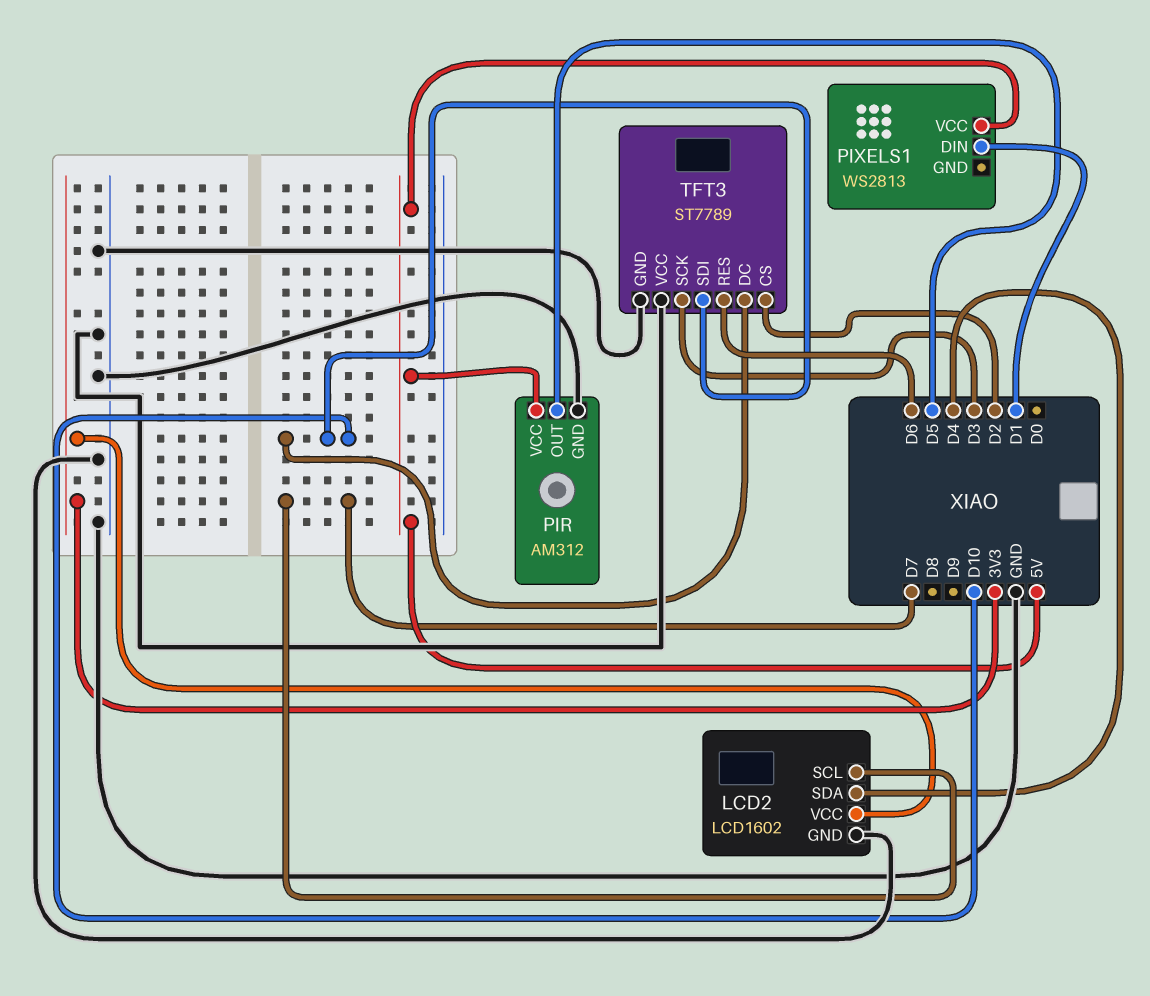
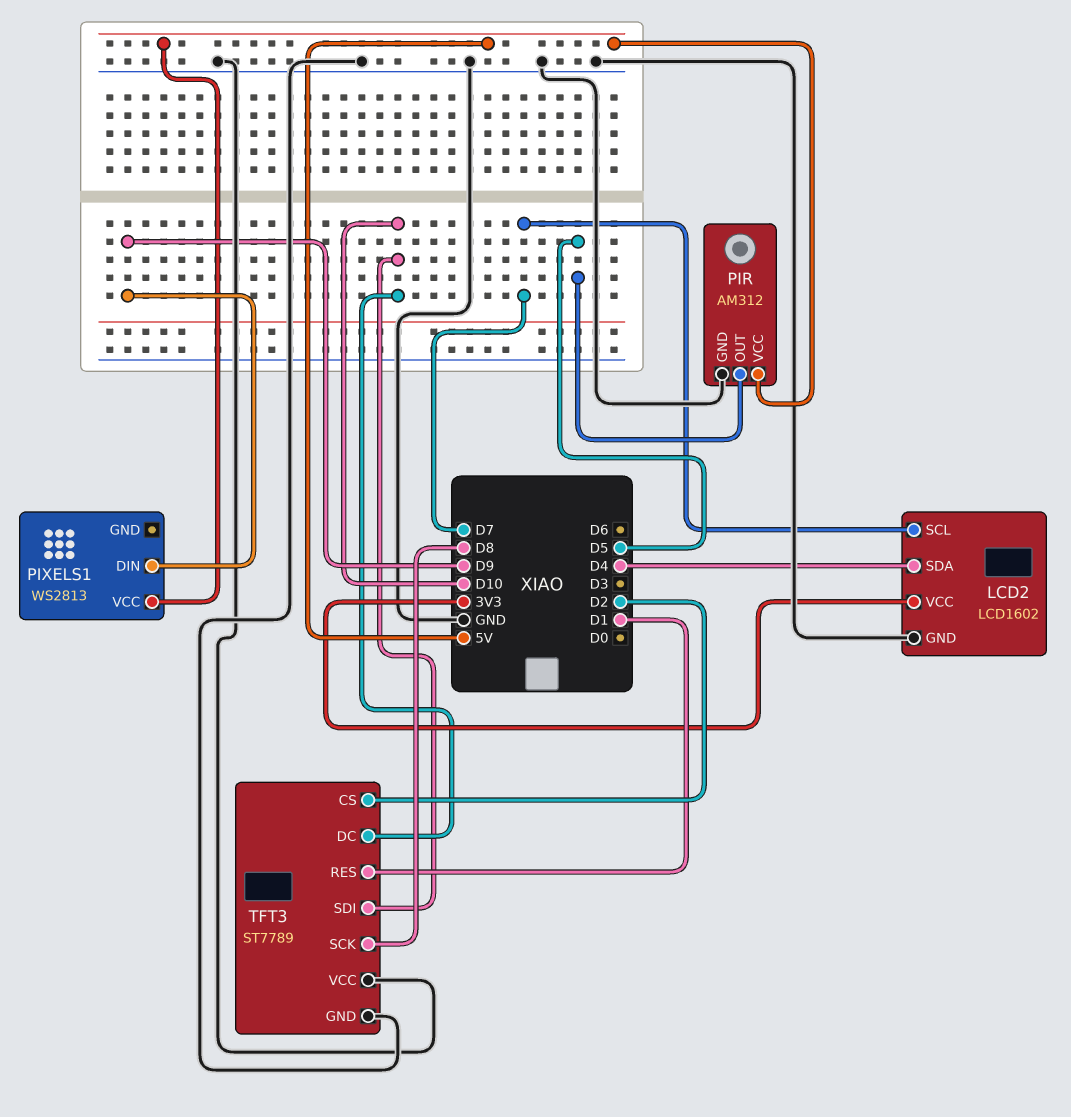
PIXELS1 pin DIN: D1 -> D9
TFT3 pin RES: D6 -> D1
TFT3 pin SCK: D3 -> D8

